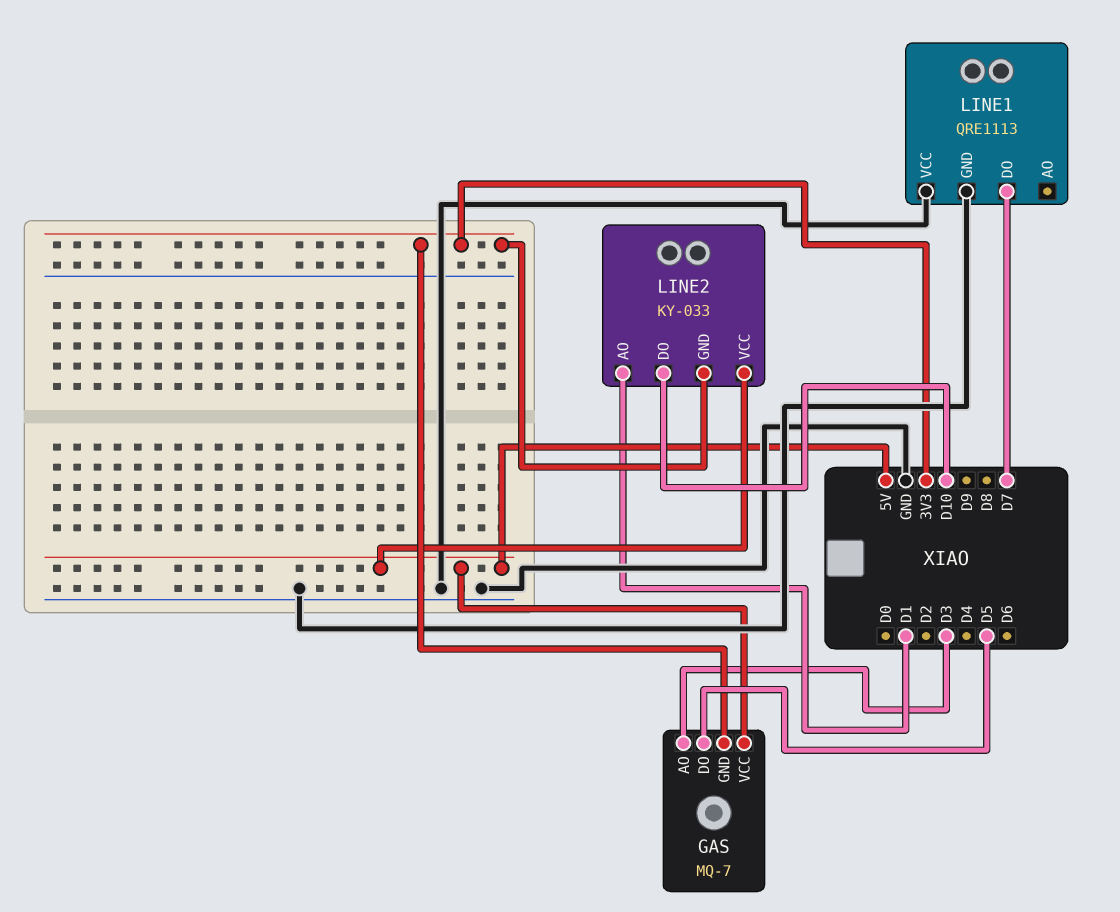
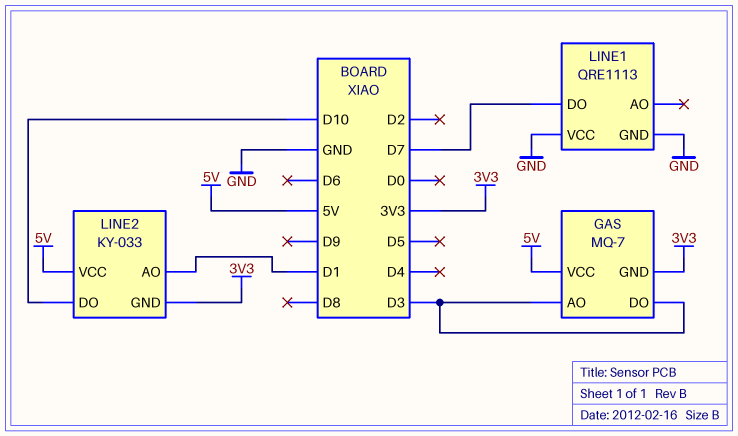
GAS pin DO: D5 -> D3

